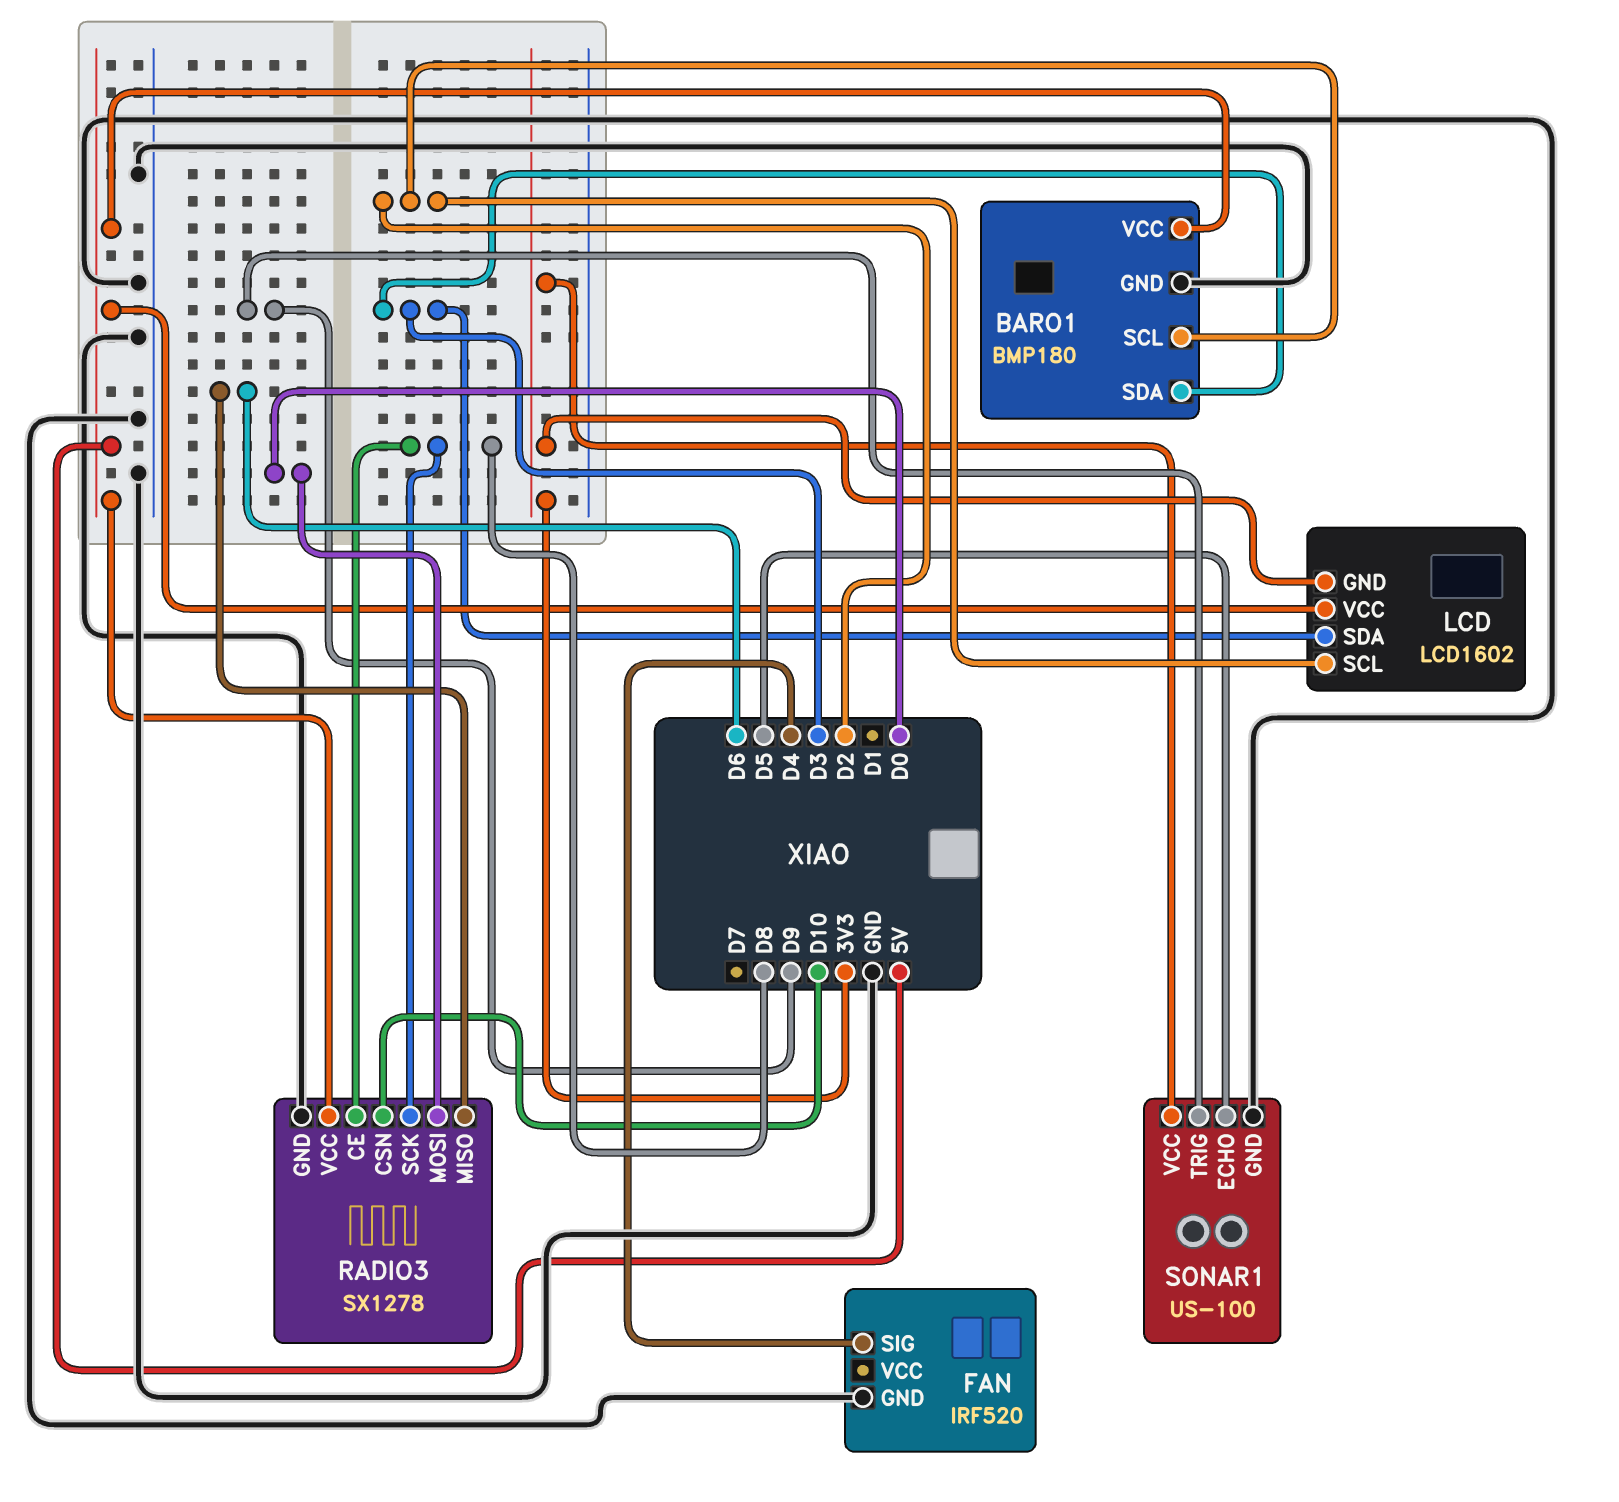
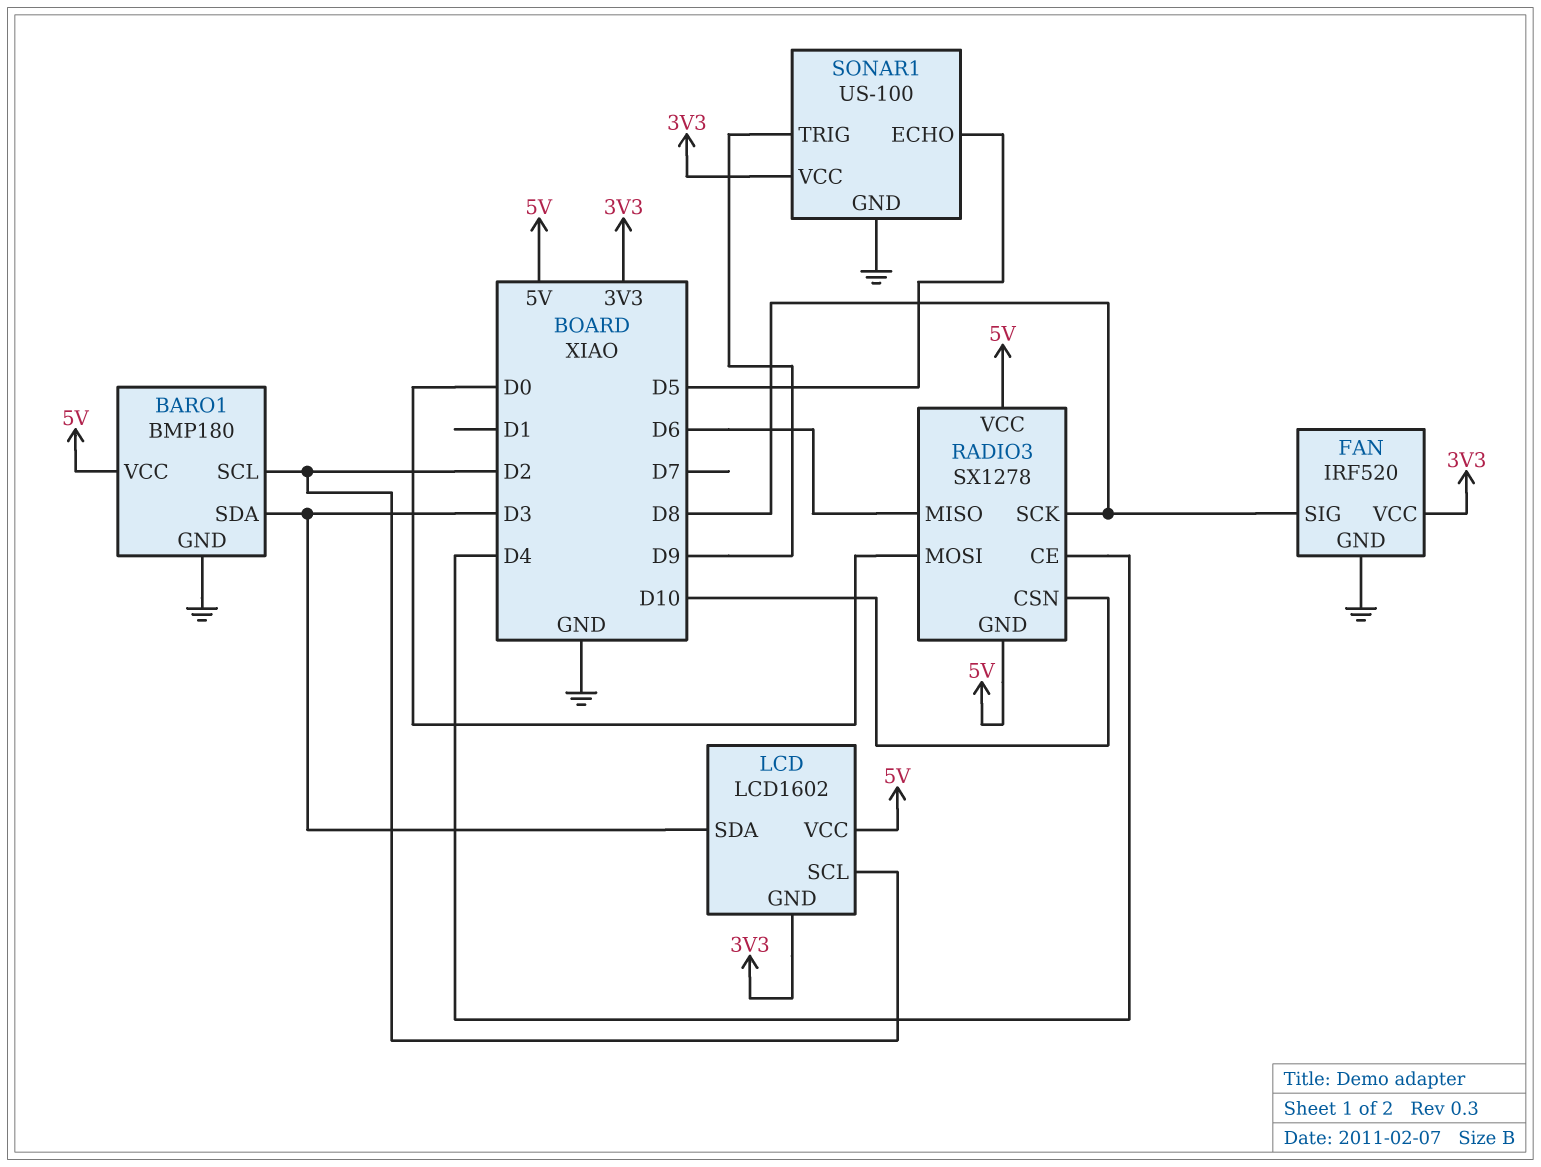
FAN pin SIG: D4 -> D8
FAN pin VCC: none -> 3V3
RADIO3 pin CE: D8 -> D4
RADIO3 pin GND: GND -> 5V

